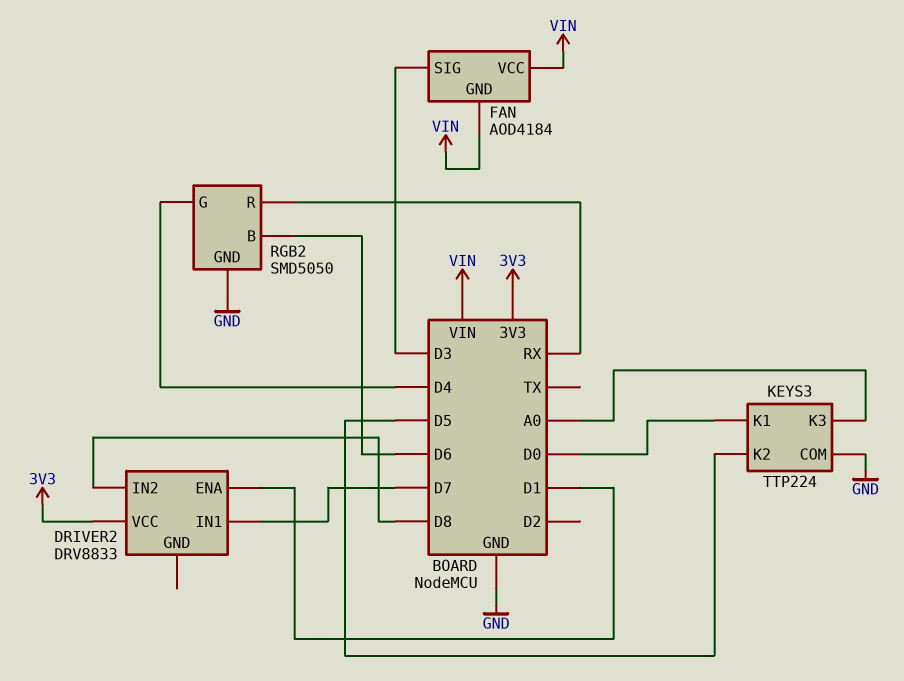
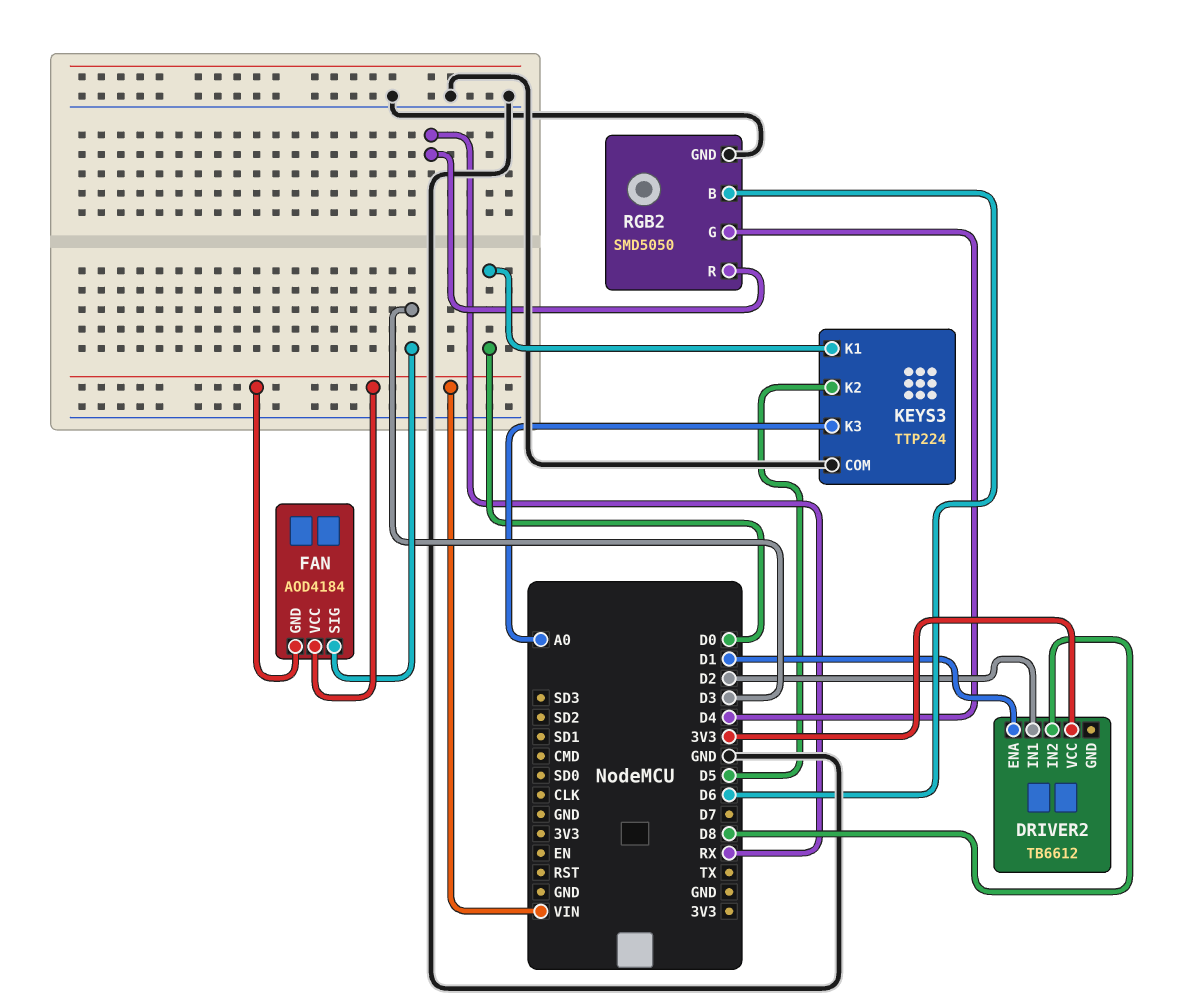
DRIVER2: DRV8833 -> TB6612
DRIVER2 pin IN1: D7 -> D2

